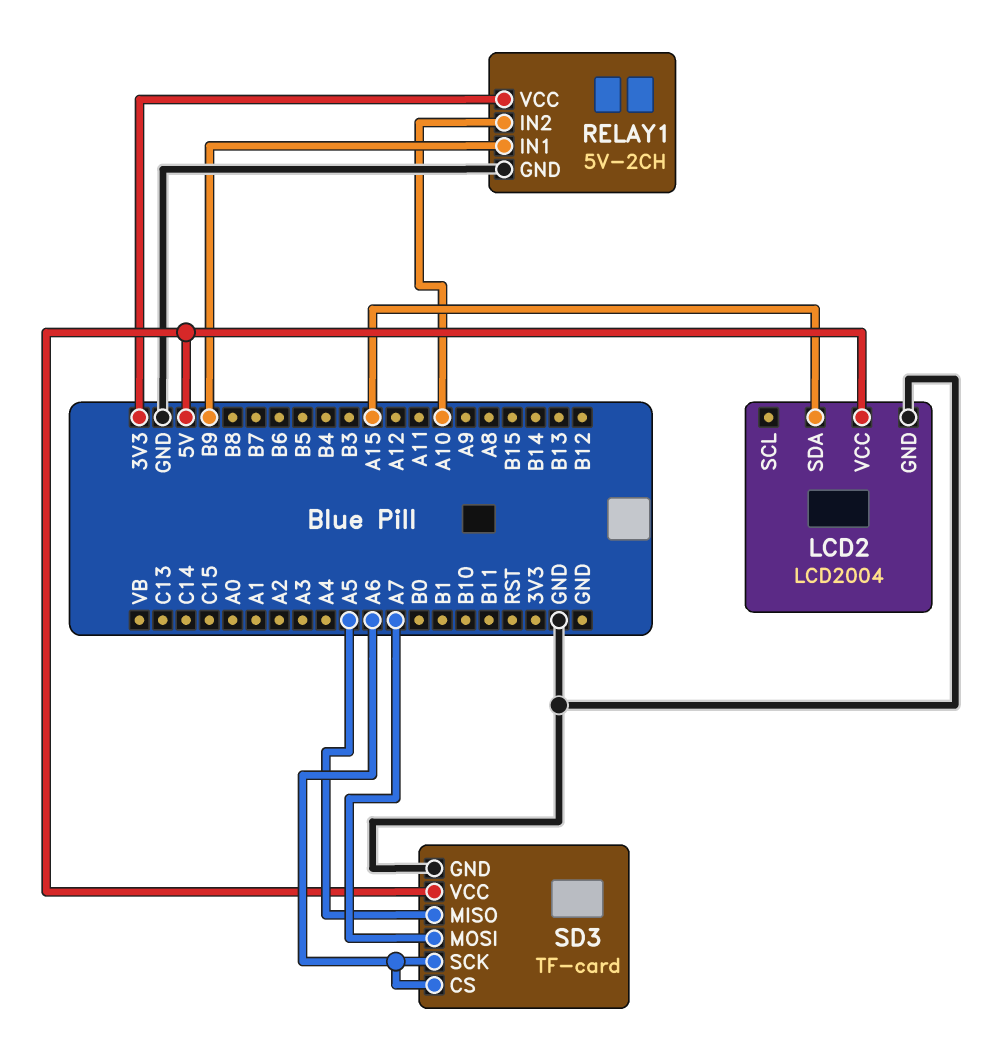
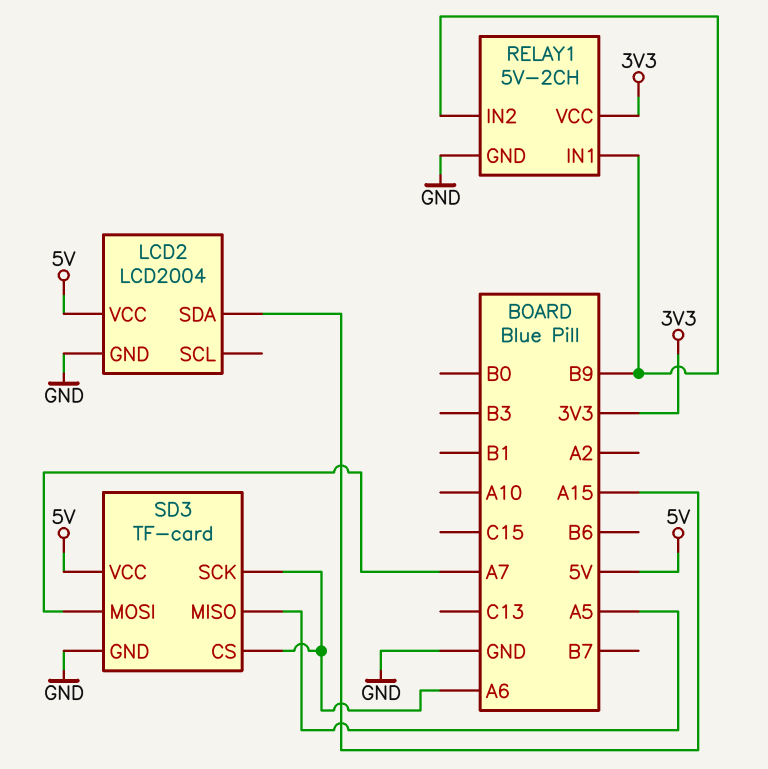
RELAY1 pin IN2: A10 -> B9

